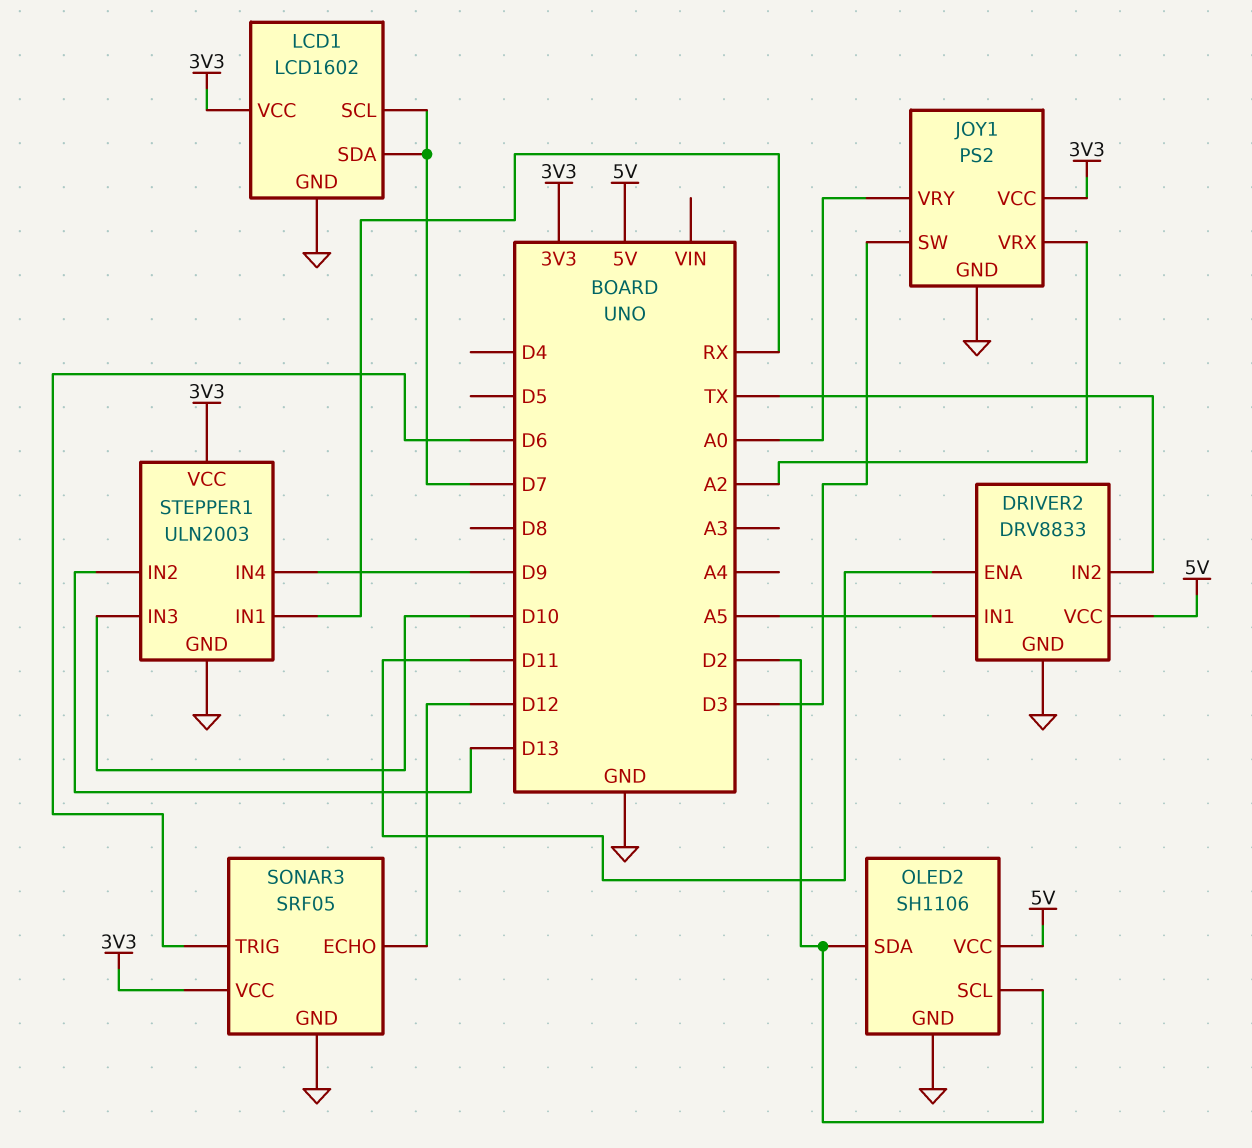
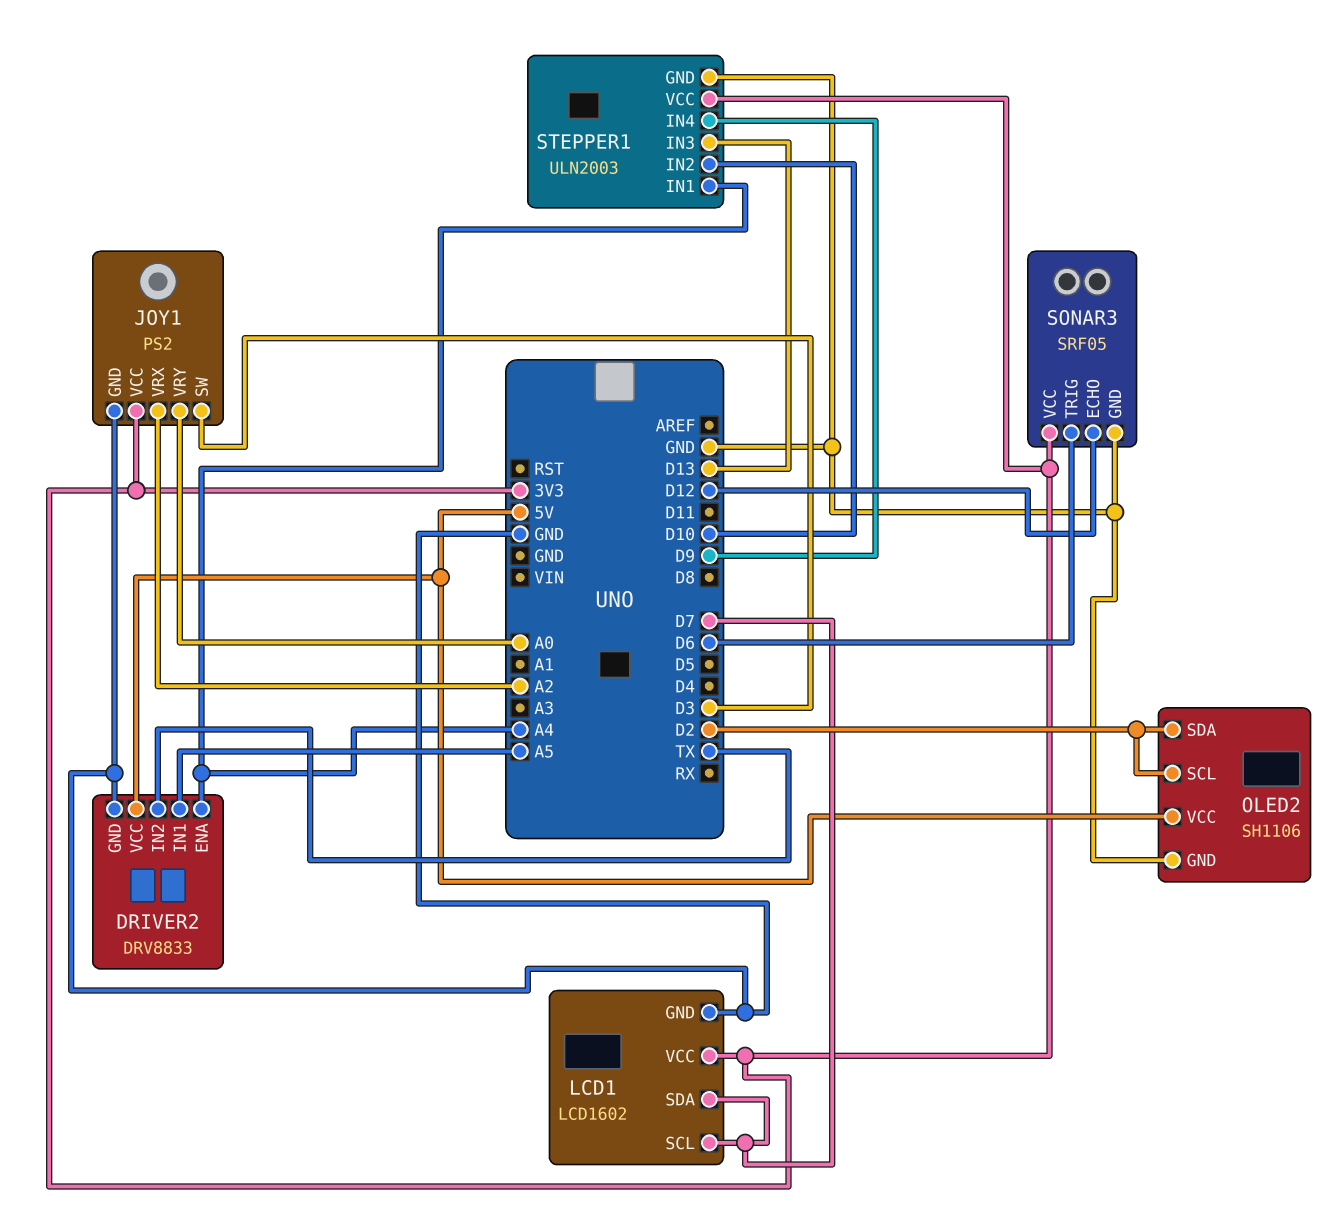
DRIVER2 pin ENA: D11 -> A4
STEPPER1 pin IN1: RX -> A4
STEPPER1 pin IN2: D13 -> D10
STEPPER1 pin IN3: D10 -> D13

